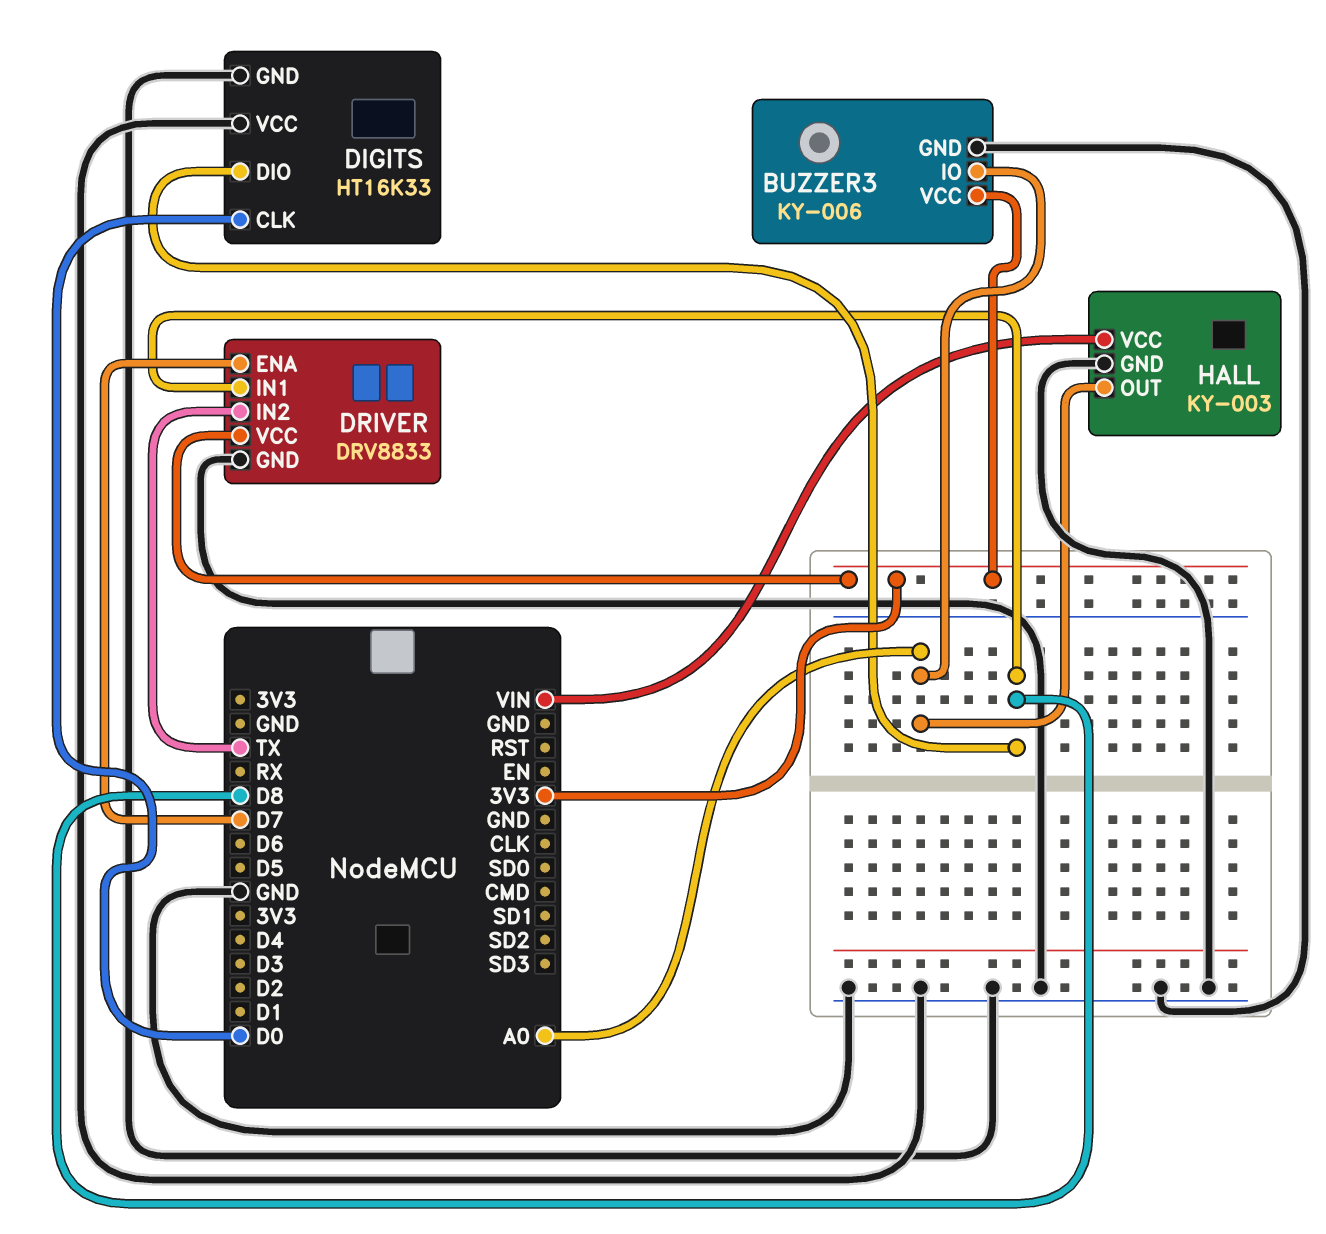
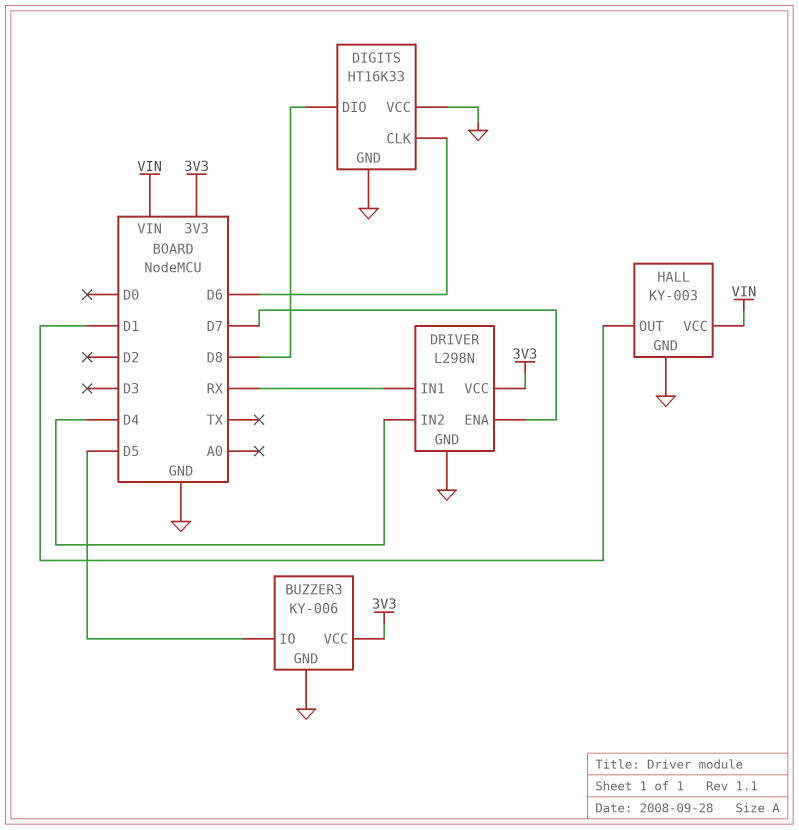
BUZZER3 pin IO: A0 -> D5
DIGITS pin CLK: D0 -> D6
DRIVER: DRV8833 -> L298N
DRIVER pin IN1: D8 -> RX
DRIVER pin IN2: TX -> D4
HALL pin OUT: A0 -> D1

